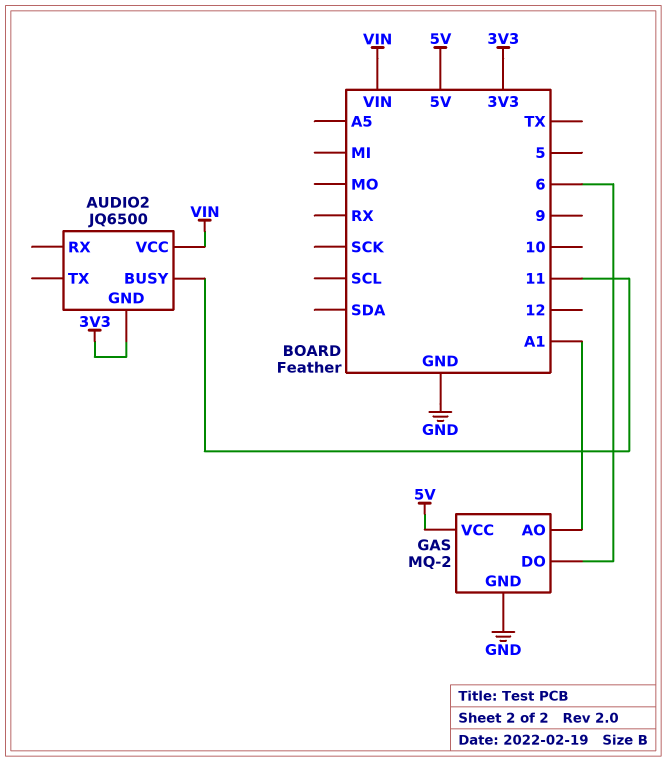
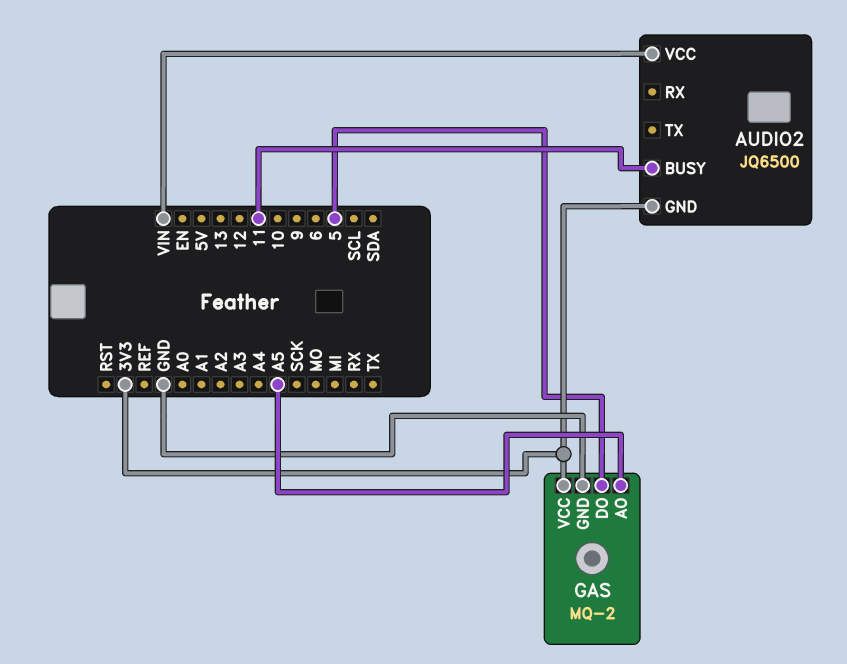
GAS pin AO: A1 -> A5
GAS pin DO: 6 -> 5
GAS pin VCC: 5V -> 3V3

